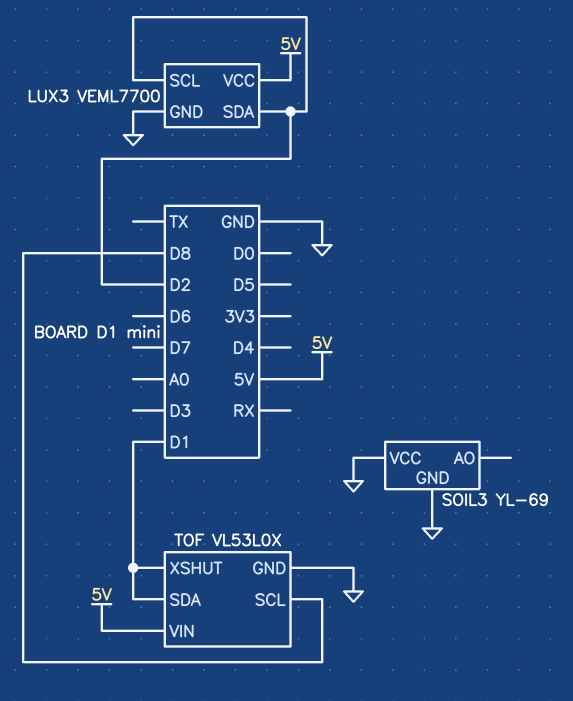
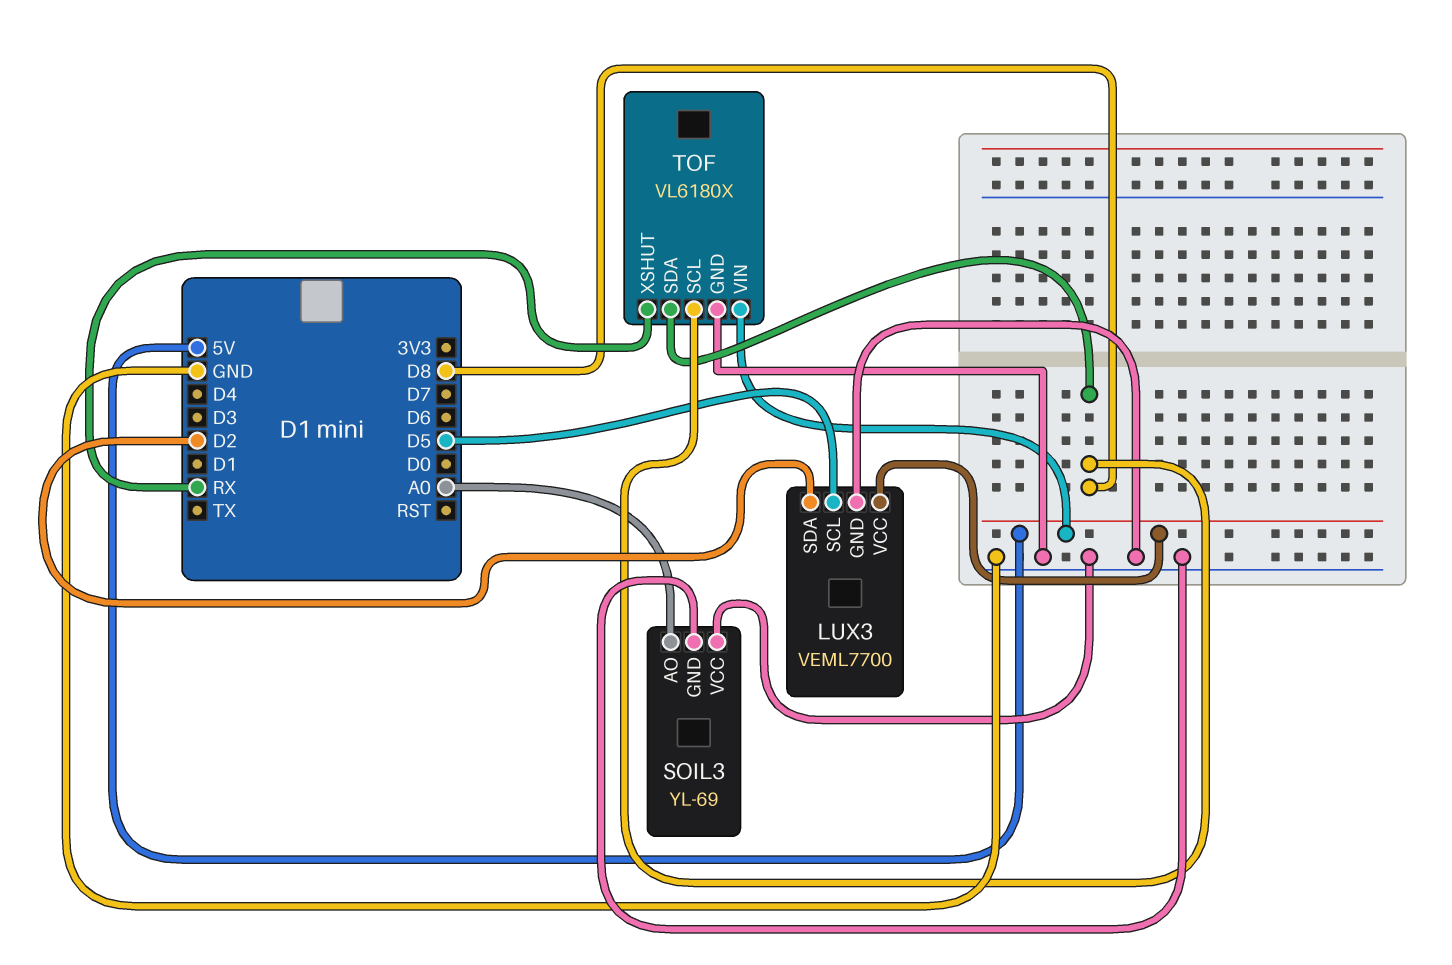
LUX3 pin SCL: D2 -> D5
SOIL3 pin AO: none -> A0
TOF: VL53L0X -> VL6180X
TOF pin SDA: D1 -> D8
TOF pin XSHUT: D1 -> RX

